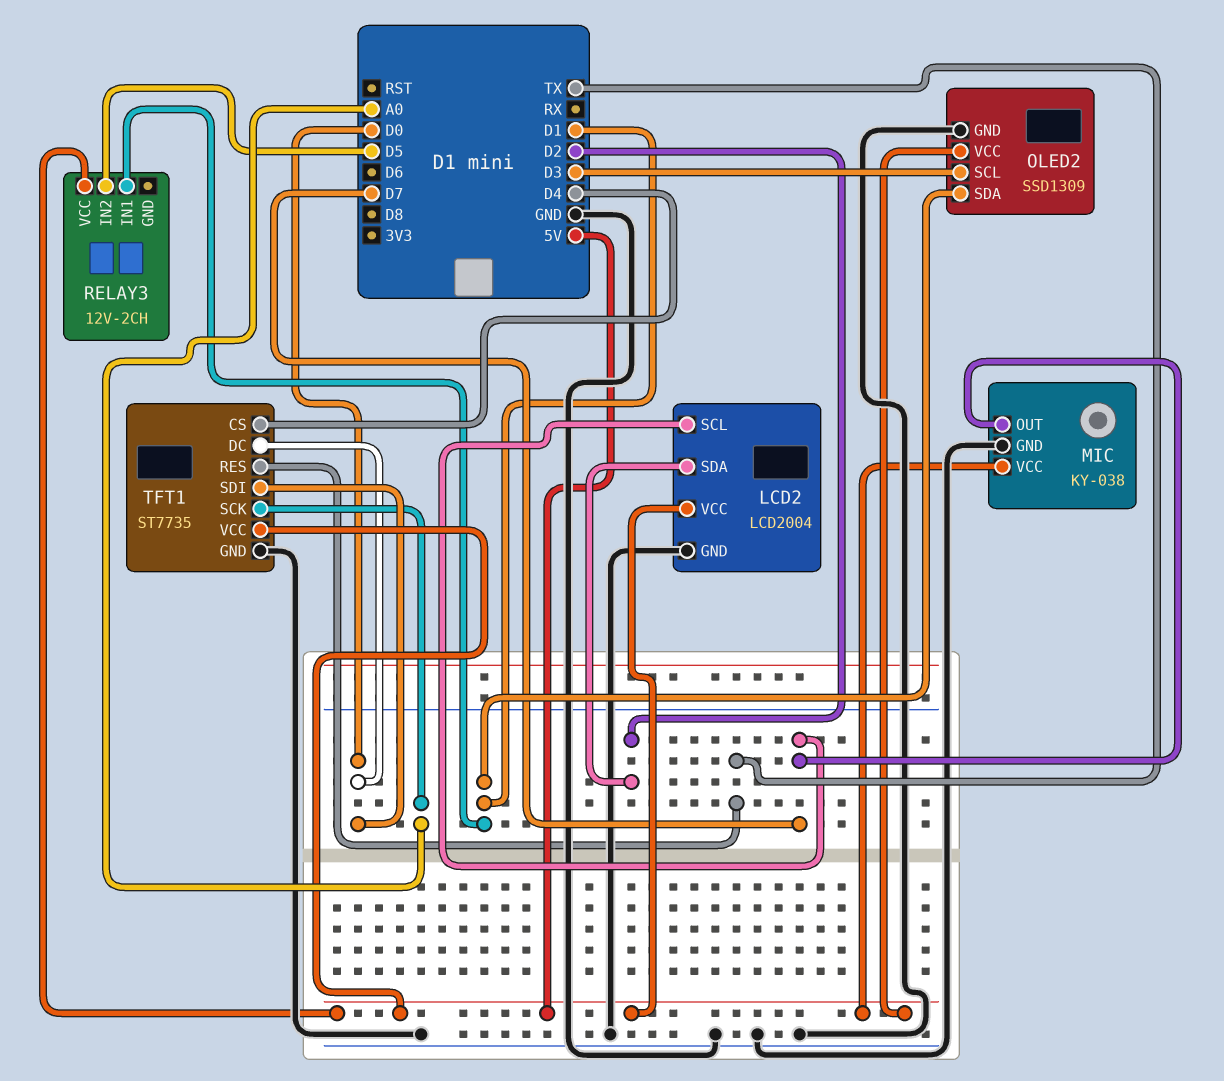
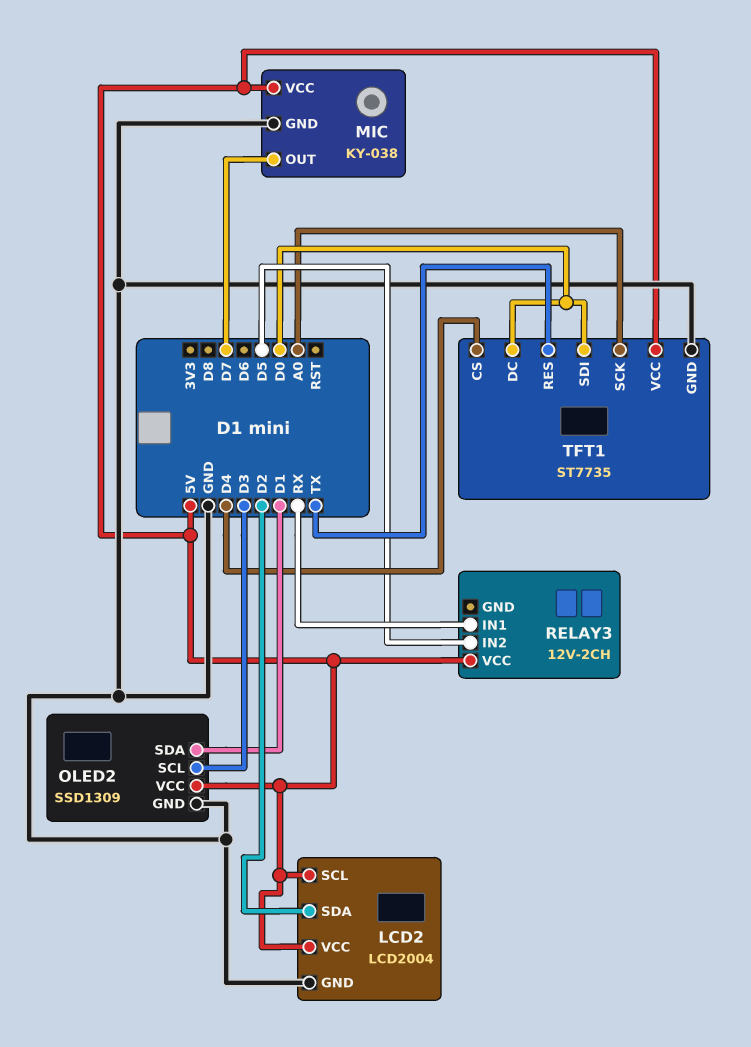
LCD2 pin SCL: D7 -> 5V
RELAY3 pin IN1: D1 -> RX

